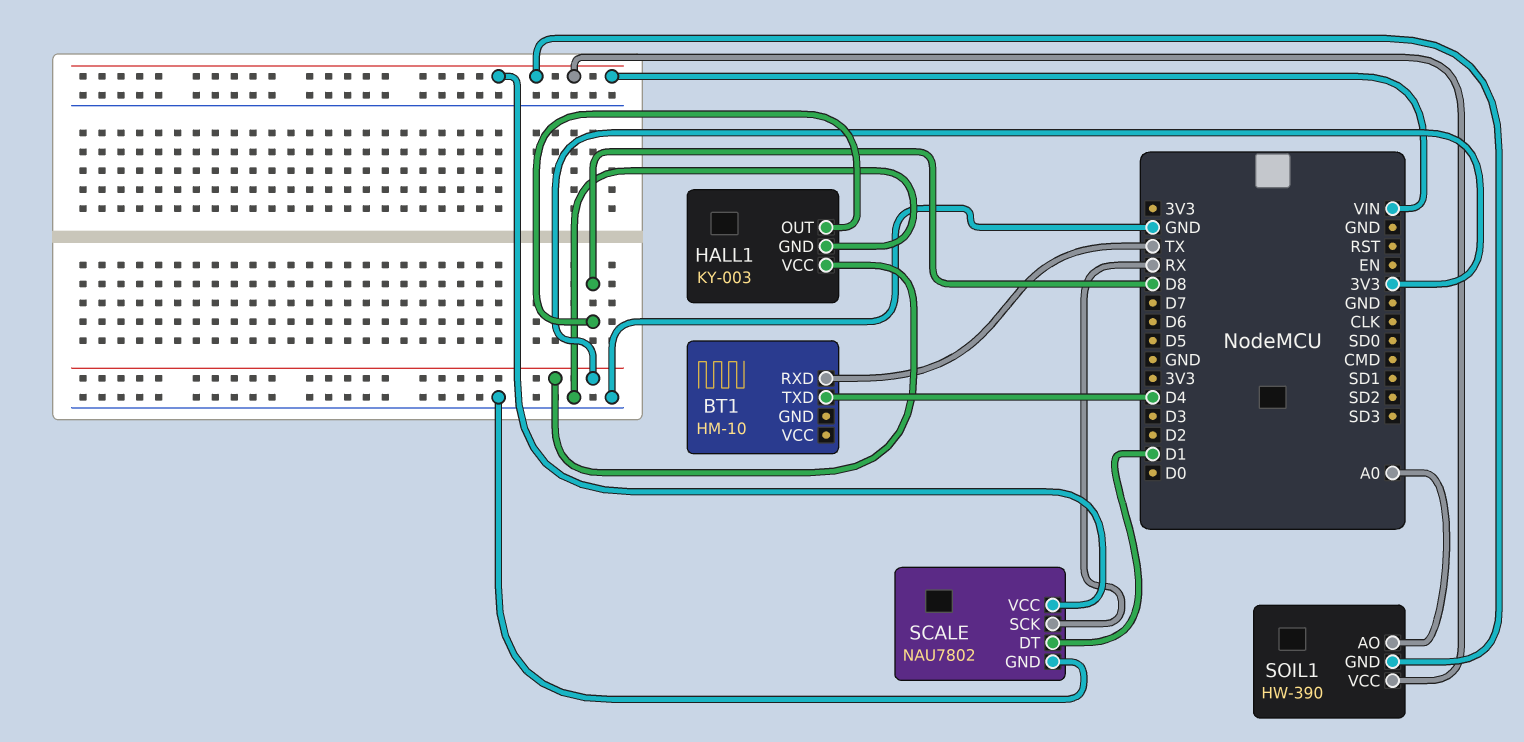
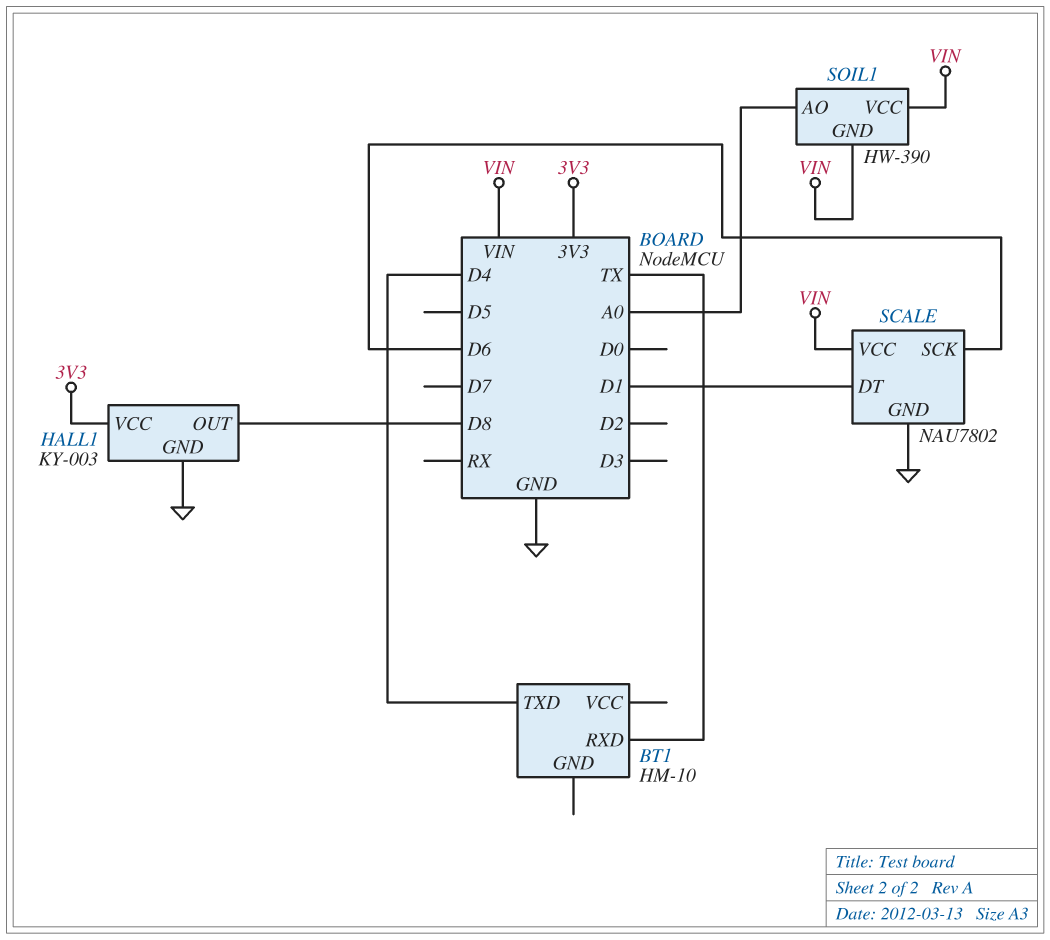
SCALE pin SCK: RX -> D6

